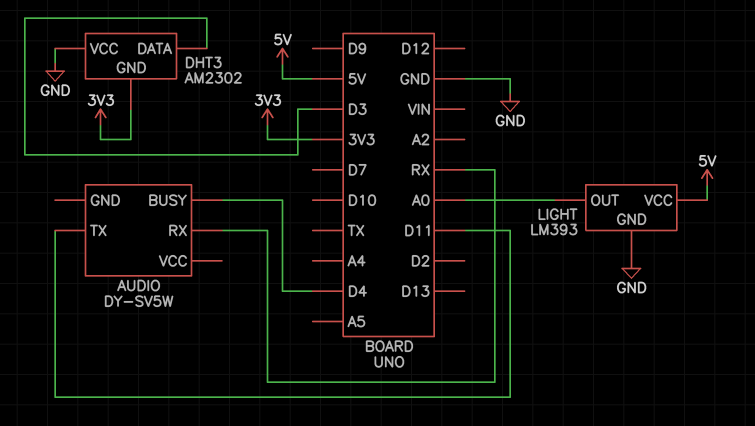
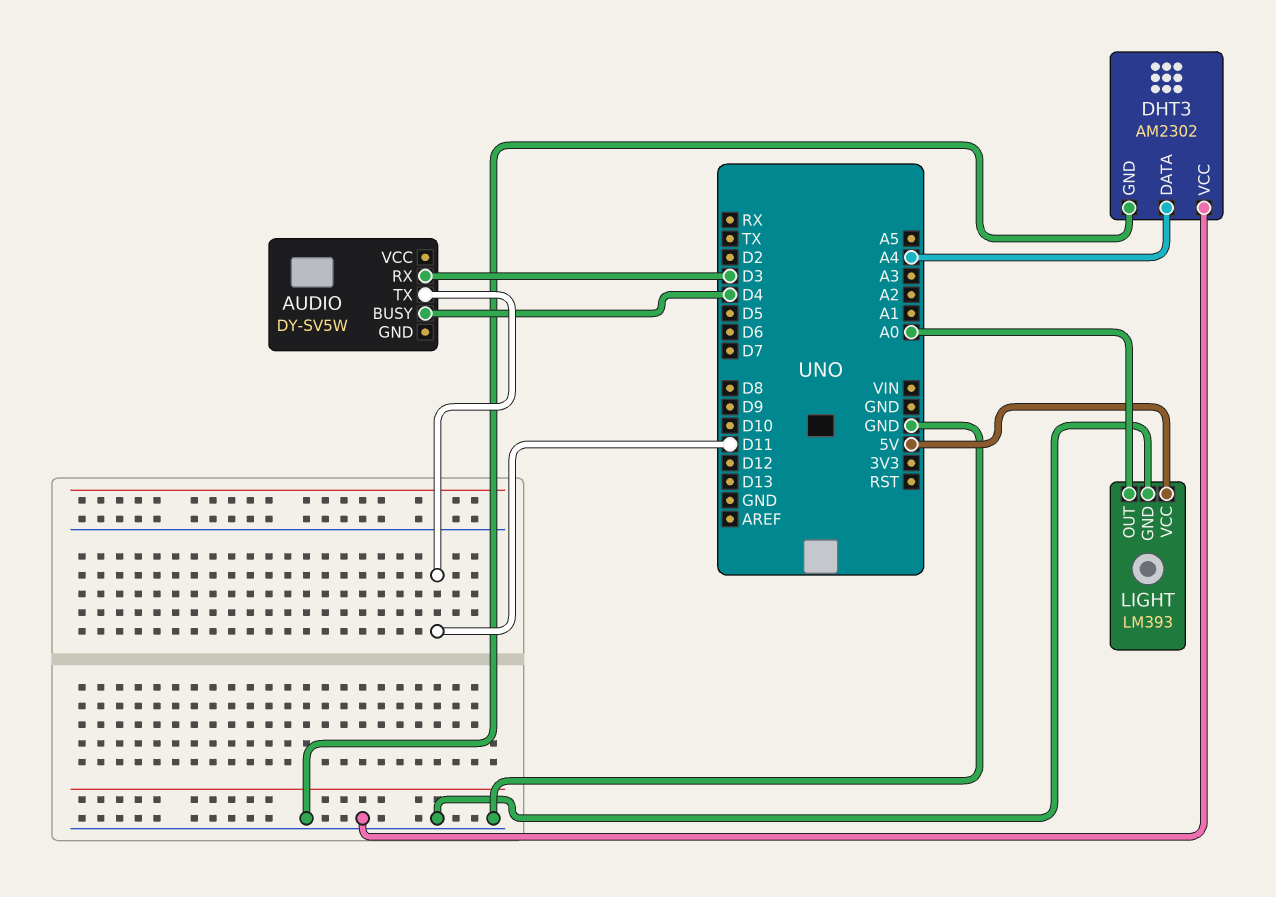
AUDIO pin RX: RX -> D3
DHT3 pin DATA: D3 -> A4
DHT3 pin GND: 3V3 -> GND

